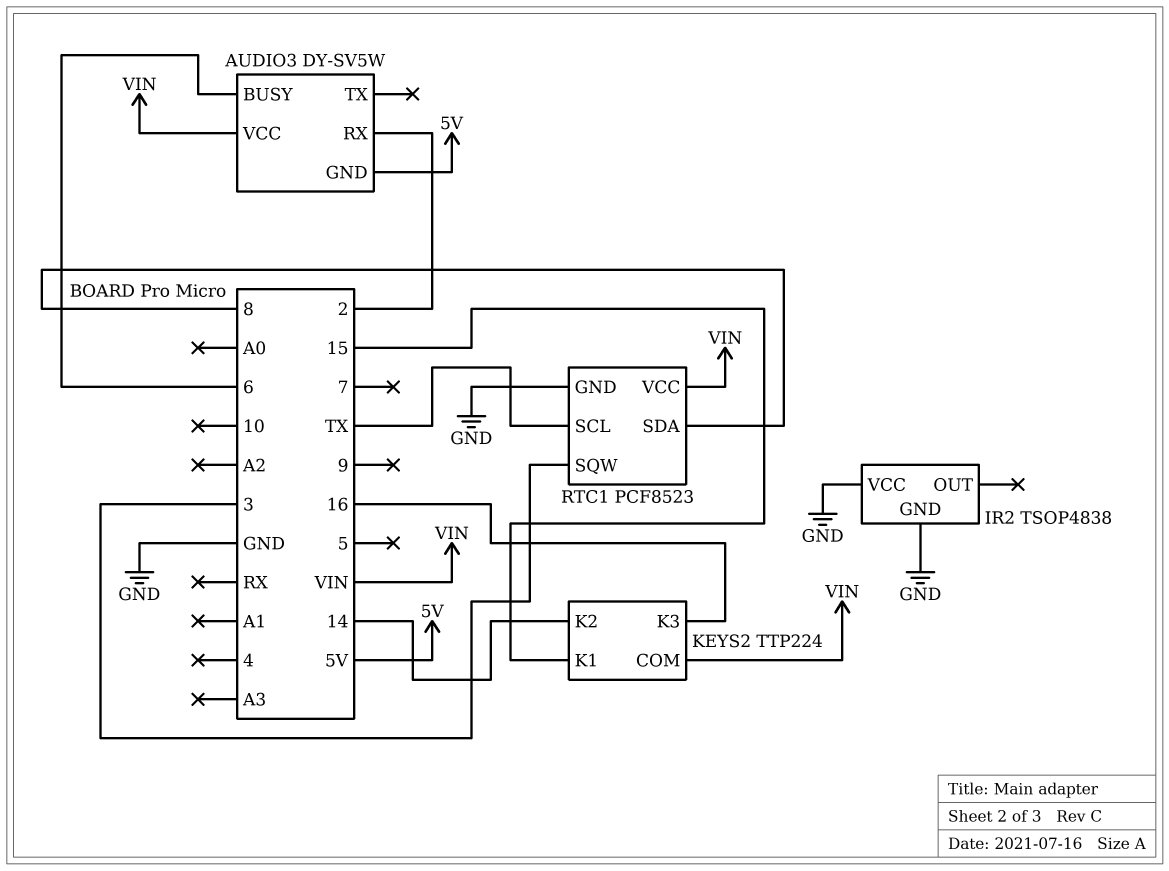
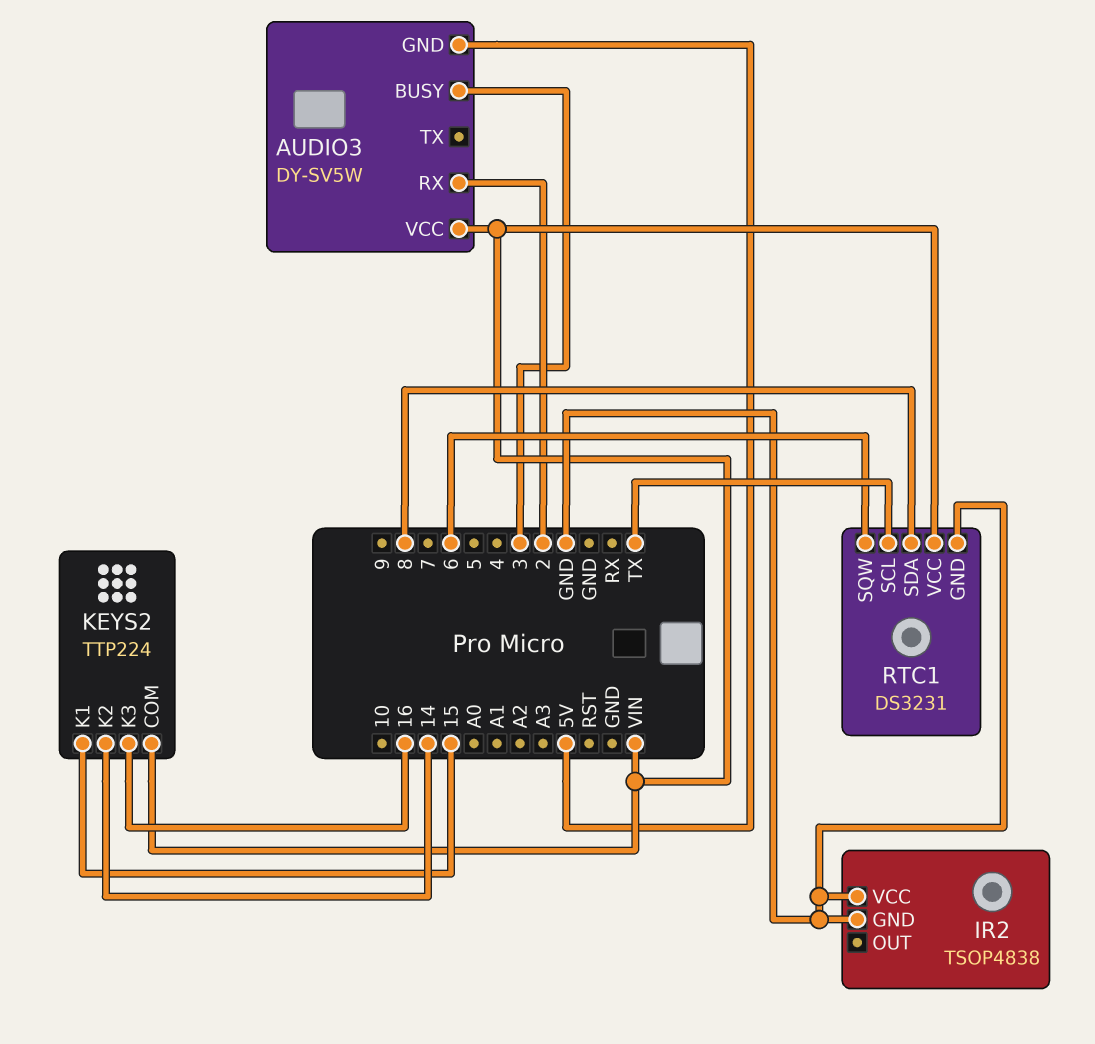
AUDIO3 pin BUSY: 6 -> 3
RTC1: PCF8523 -> DS3231
RTC1 pin SQW: 3 -> 6

